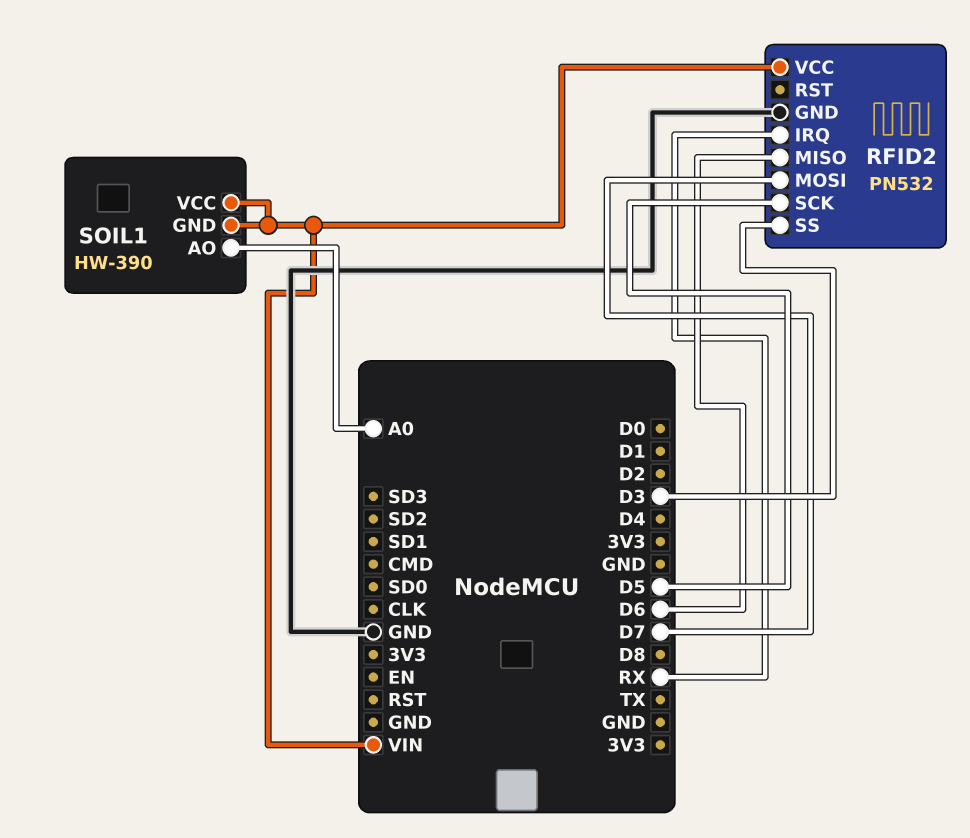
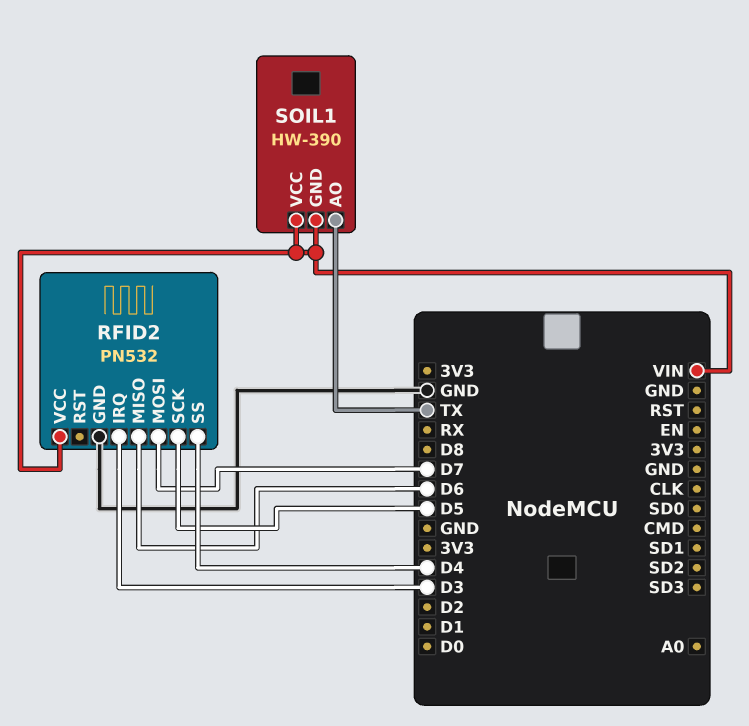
RFID2 pin IRQ: RX -> D3
RFID2 pin SS: D3 -> D4
SOIL1 pin AO: A0 -> TX

